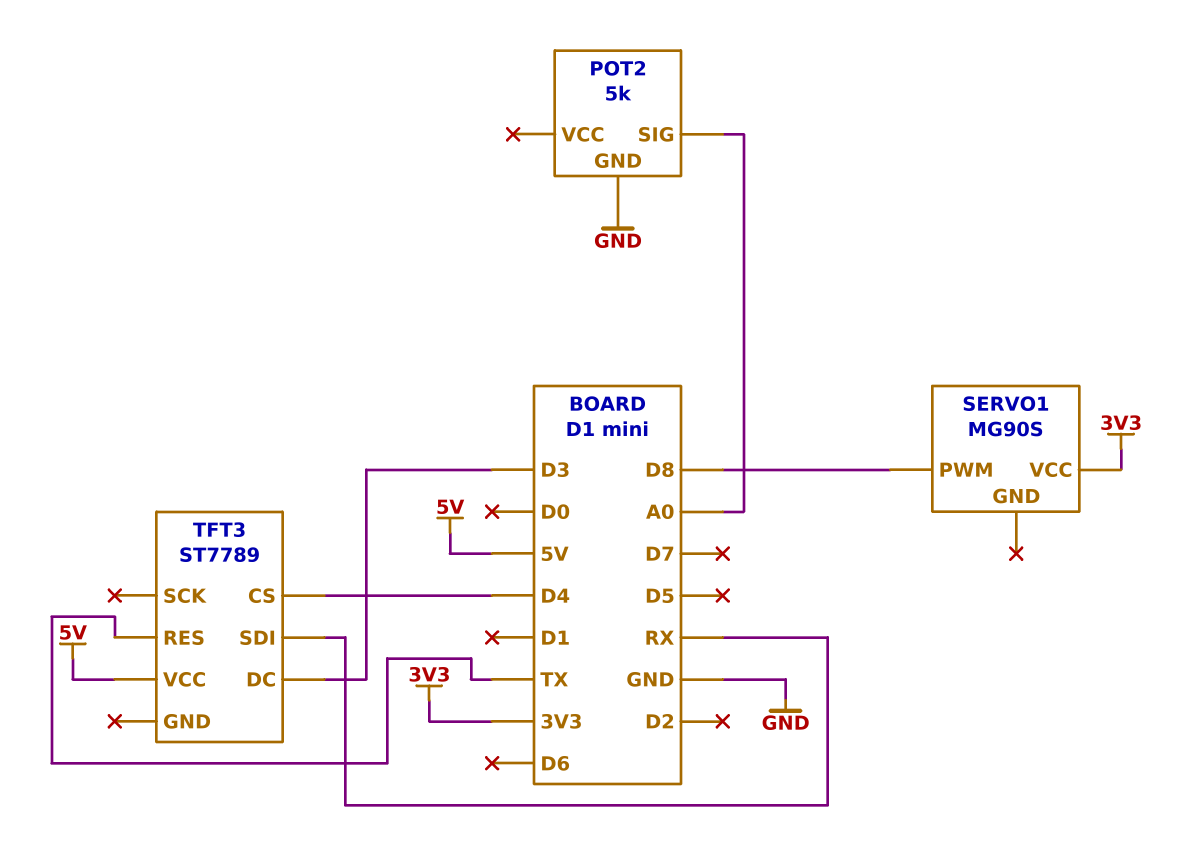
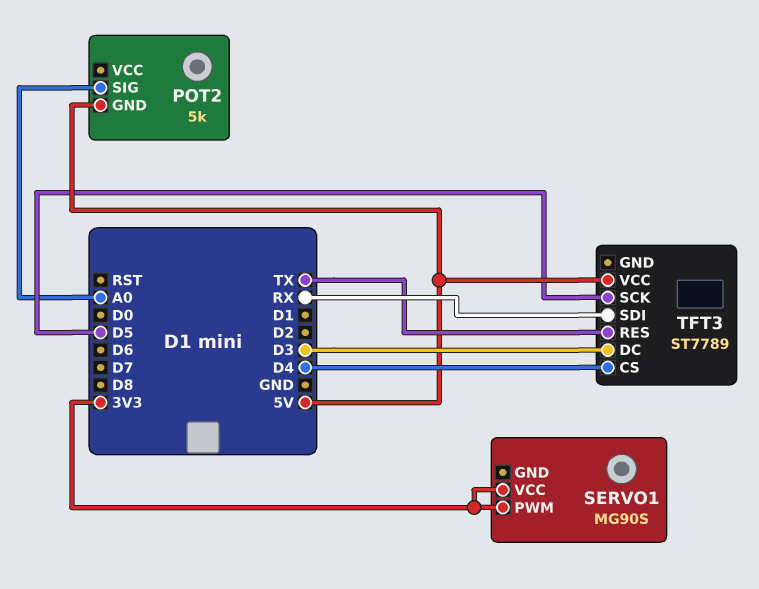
POT2 pin GND: GND -> 5V
SERVO1 pin PWM: D8 -> 3V3
TFT3 pin SCK: none -> D5

